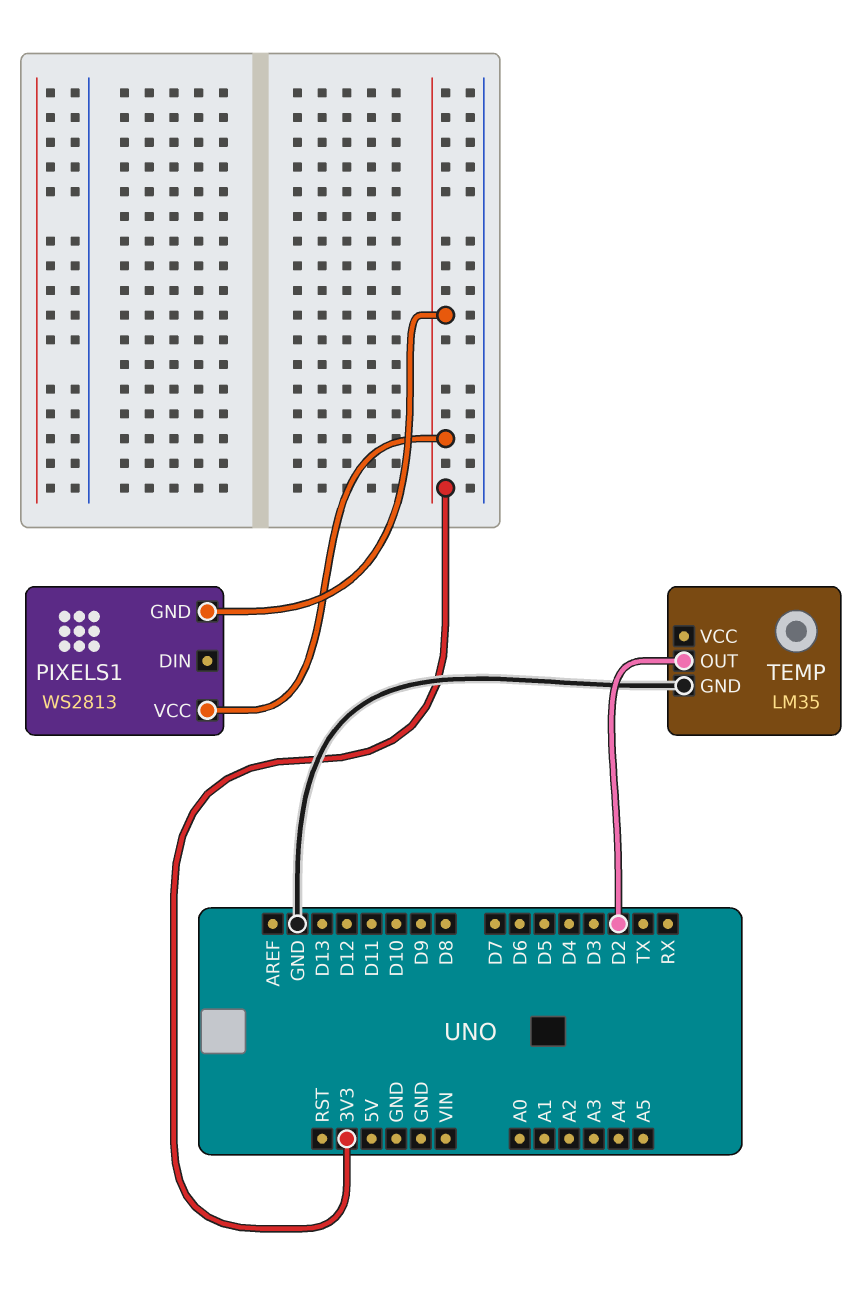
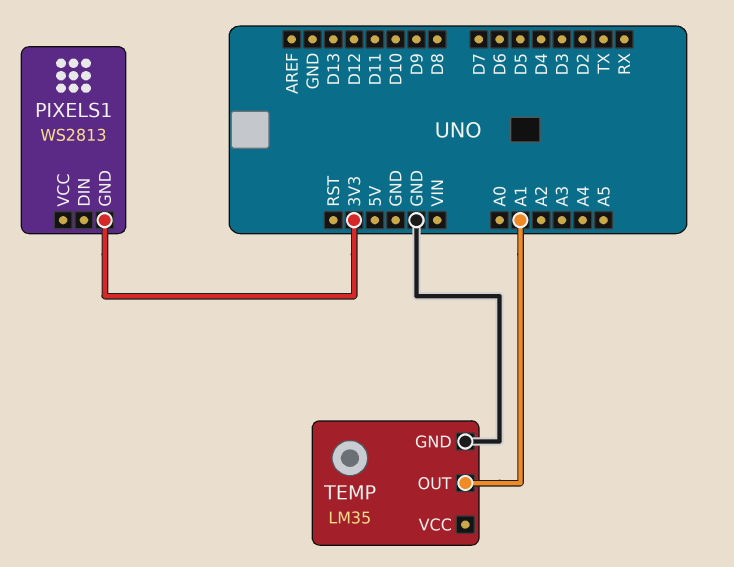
PIXELS1 pin VCC: 3V3 -> none
TEMP pin OUT: D2 -> A1

